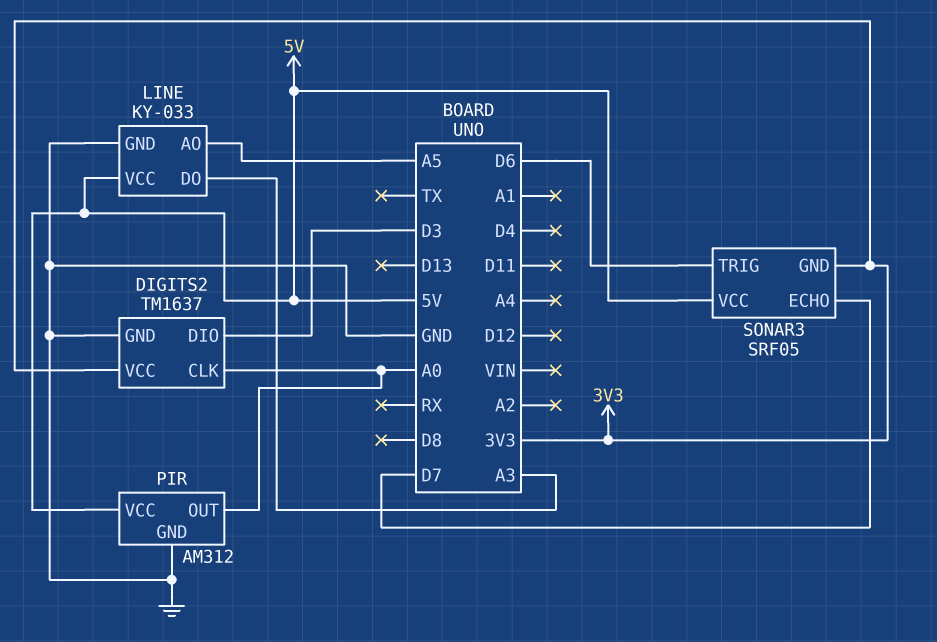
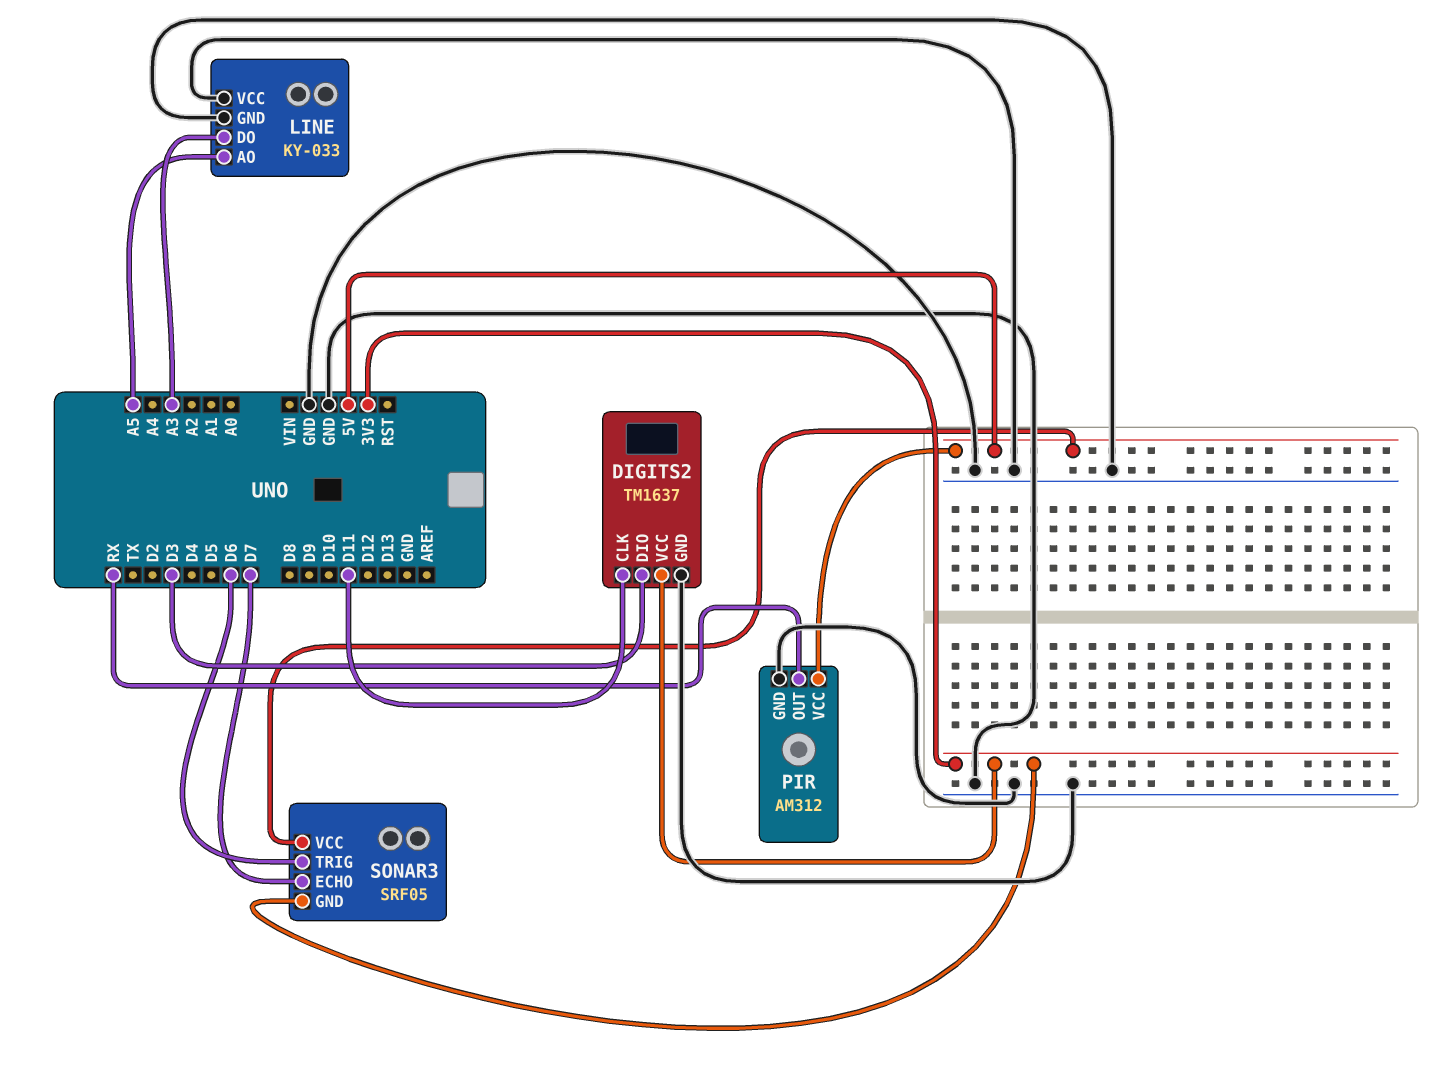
DIGITS2 pin CLK: A0 -> D11
LINE pin VCC: 5V -> GND
PIR pin OUT: A0 -> RX

